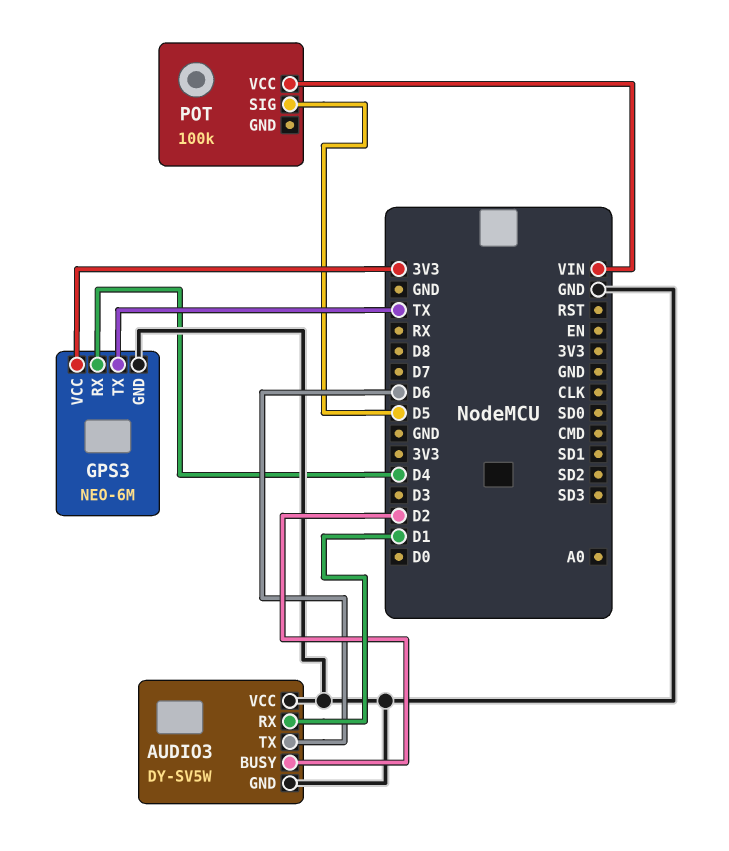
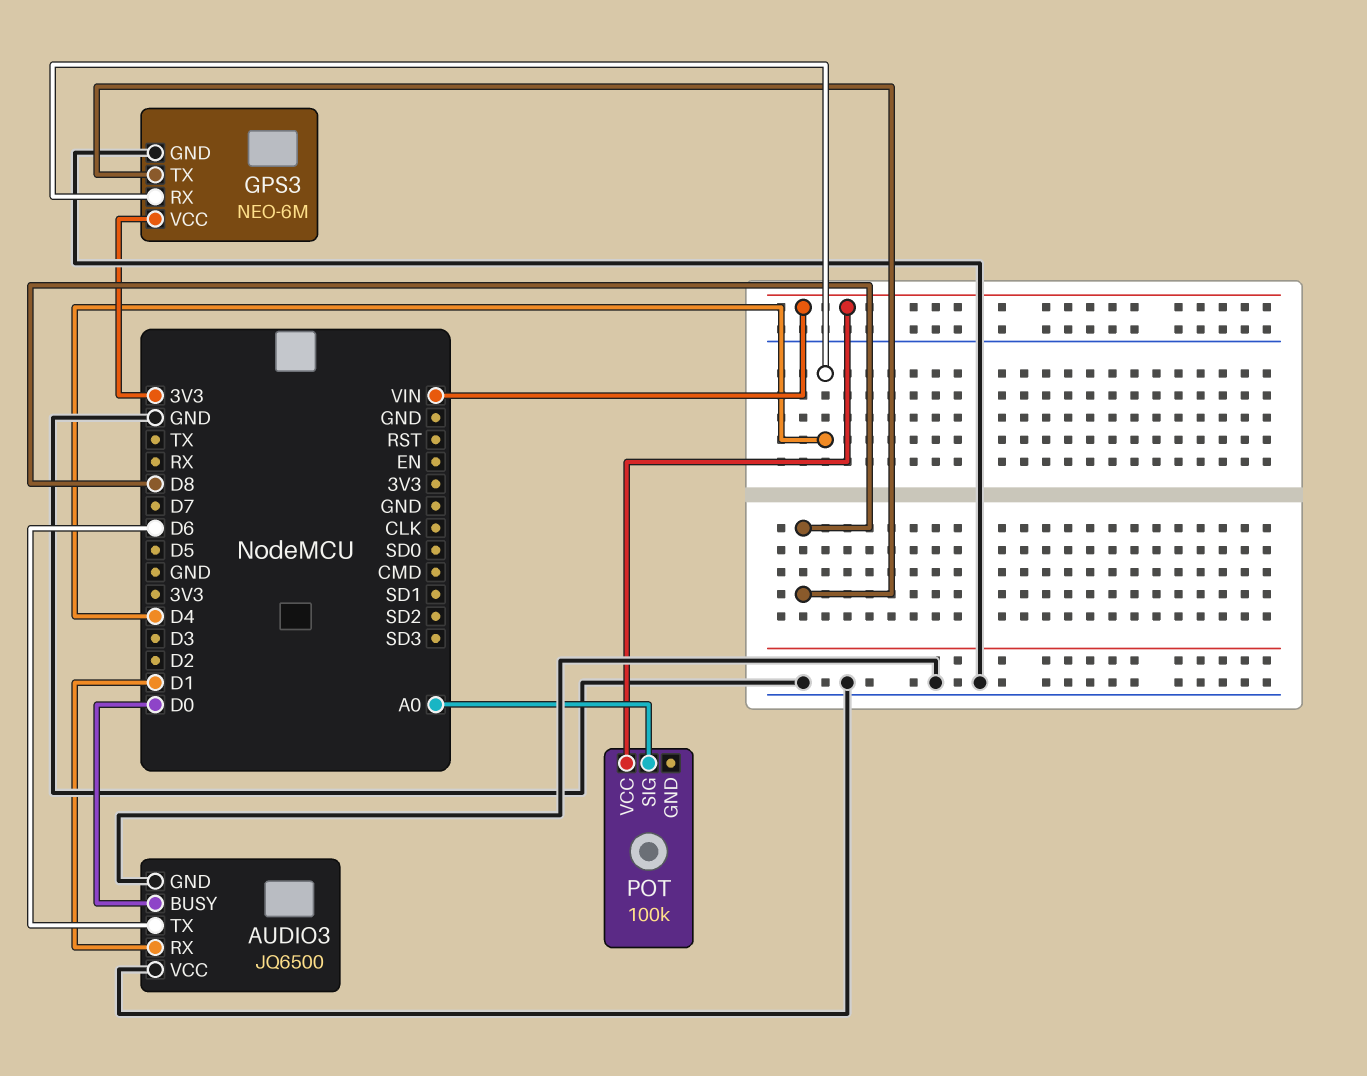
AUDIO3: DY-SV5W -> JQ6500
AUDIO3 pin BUSY: D2 -> D0
GPS3 pin TX: TX -> D8
POT pin SIG: D5 -> A0

